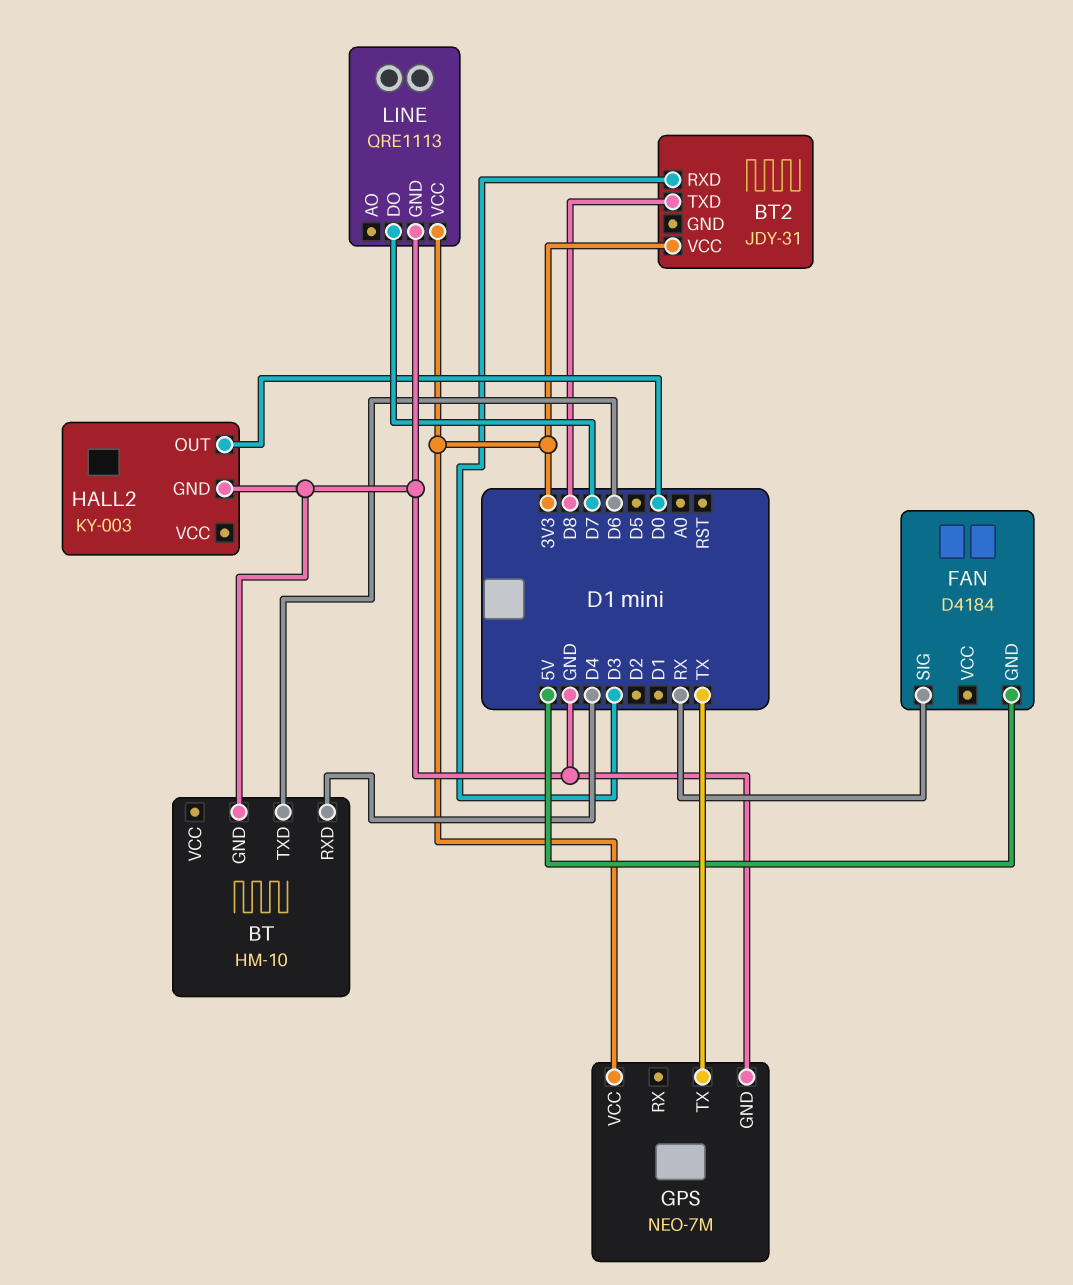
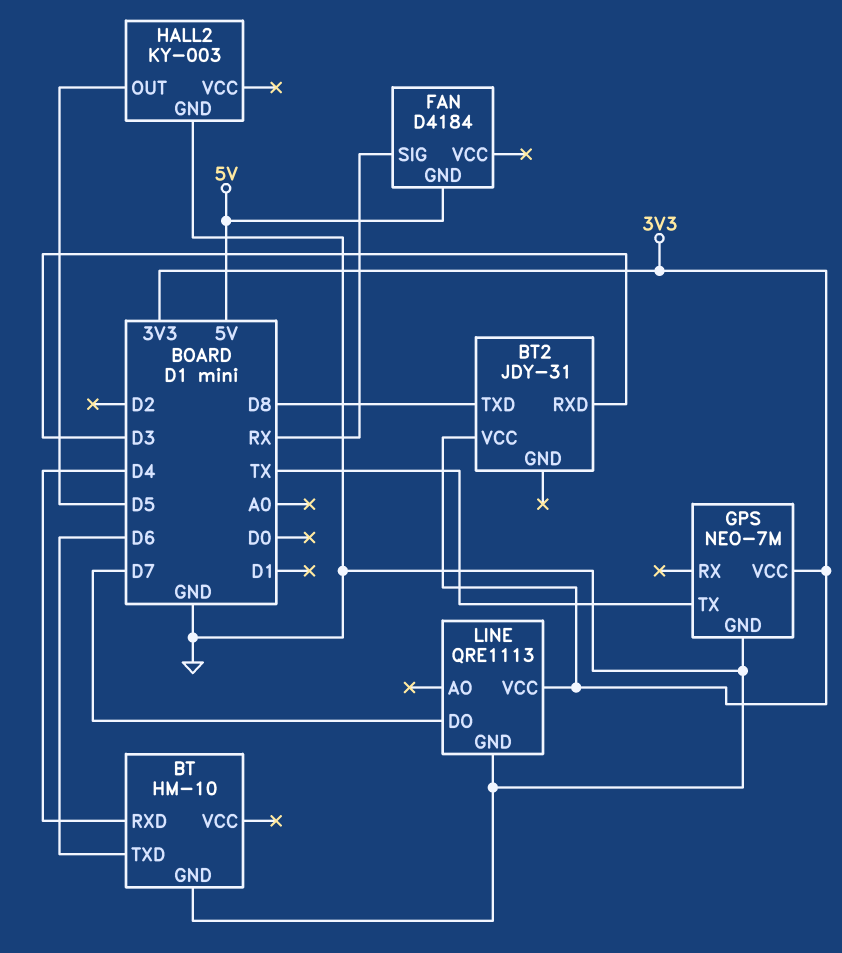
HALL2 pin OUT: D0 -> D5

